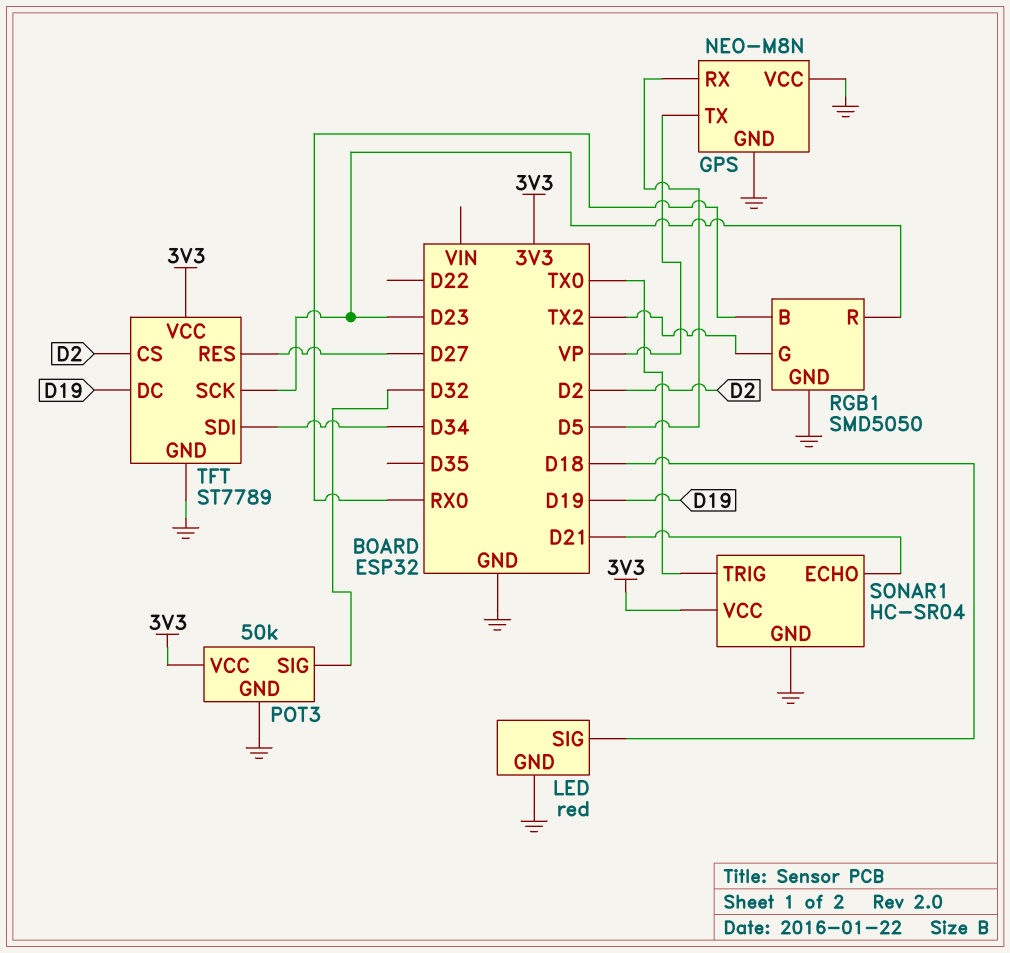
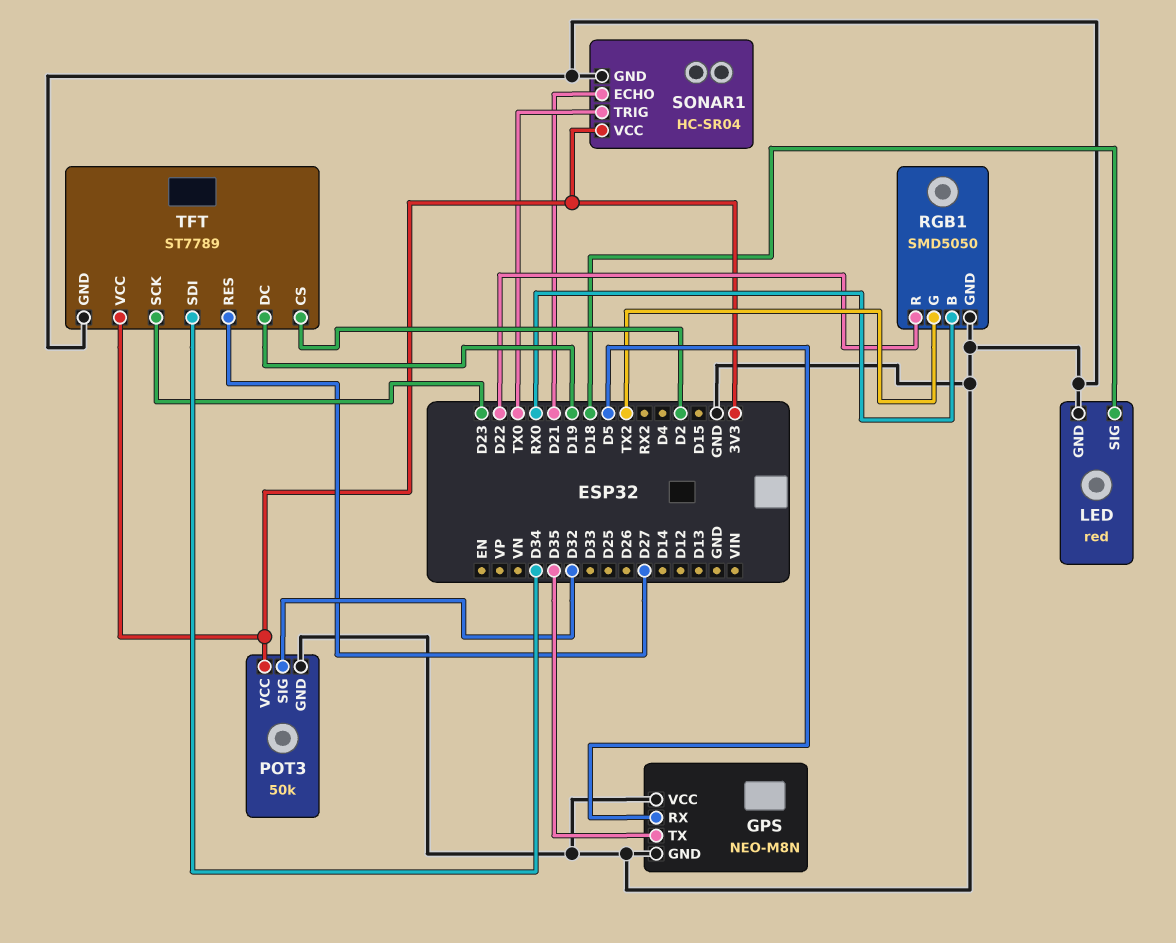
GPS pin TX: VP -> D35
RGB1 pin R: D23 -> D22

